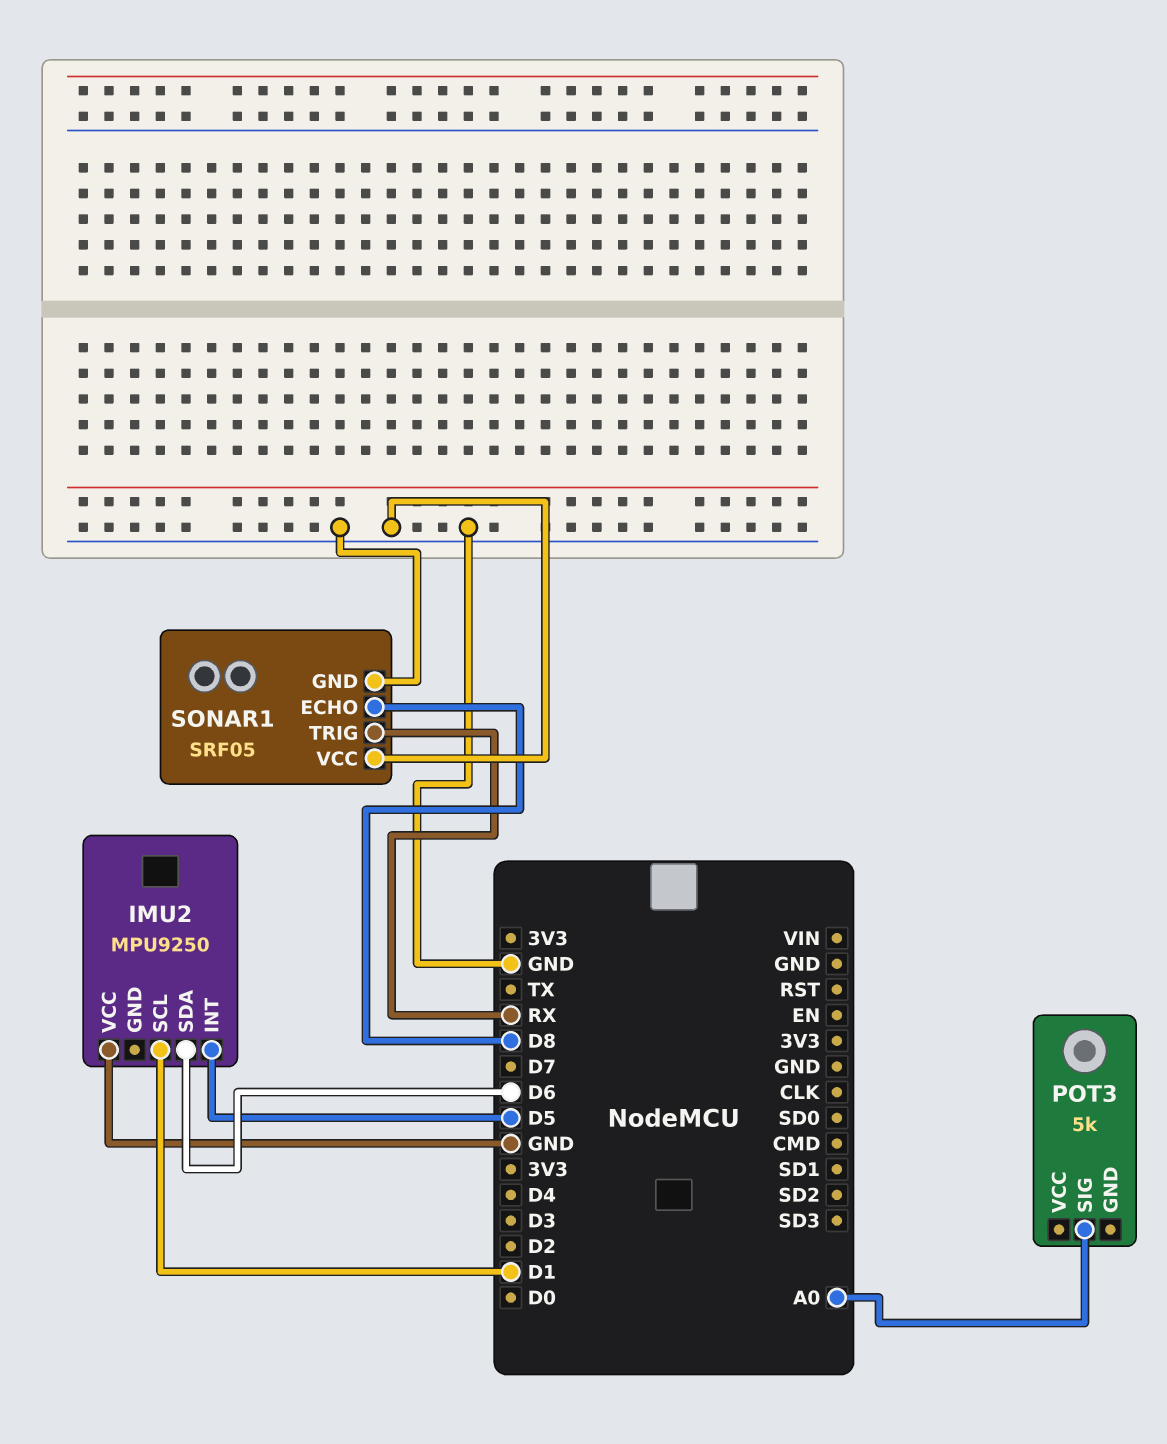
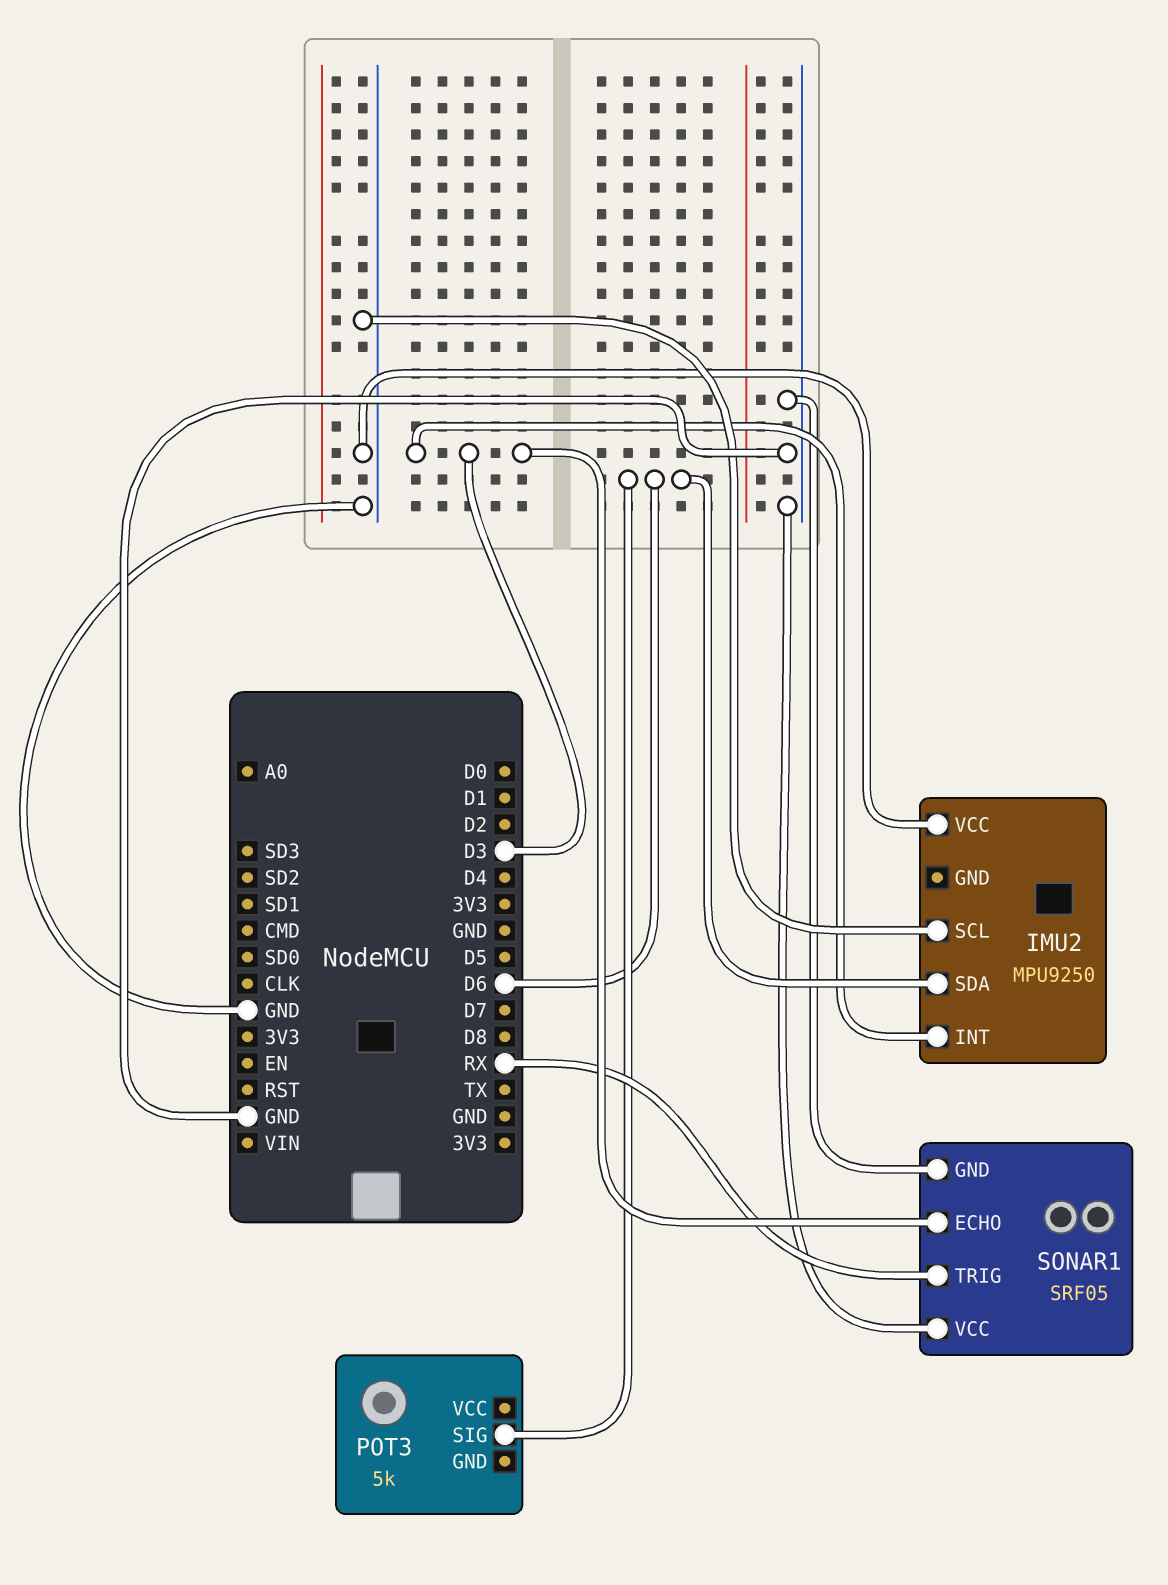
IMU2 pin INT: D5 -> D3
IMU2 pin SCL: D1 -> GND
POT3 pin SIG: A0 -> D6
SONAR1 pin ECHO: D8 -> D3

